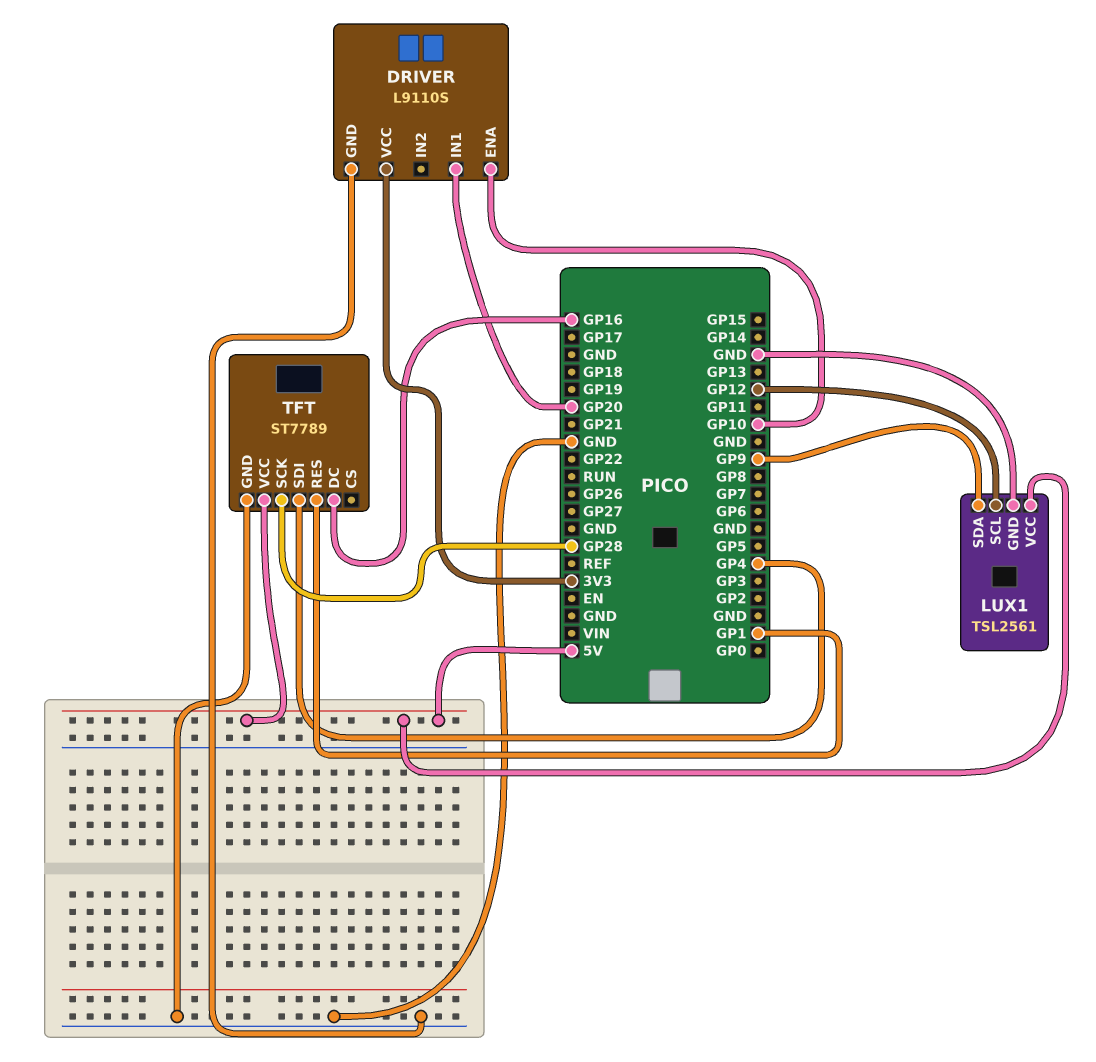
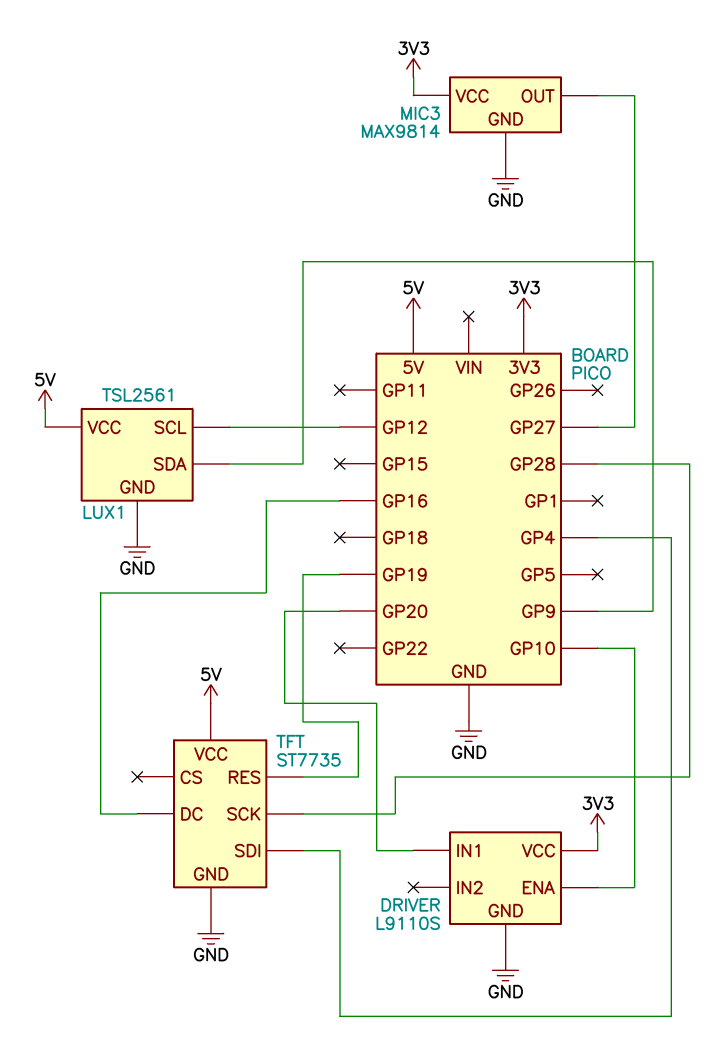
MIC3: none -> MAX9814
MIC3 pin GND: none -> GND
MIC3 pin OUT: none -> GP27
MIC3 pin VCC: none -> 3V3
TFT: ST7789 -> ST7735
TFT pin RES: GP1 -> GP19

